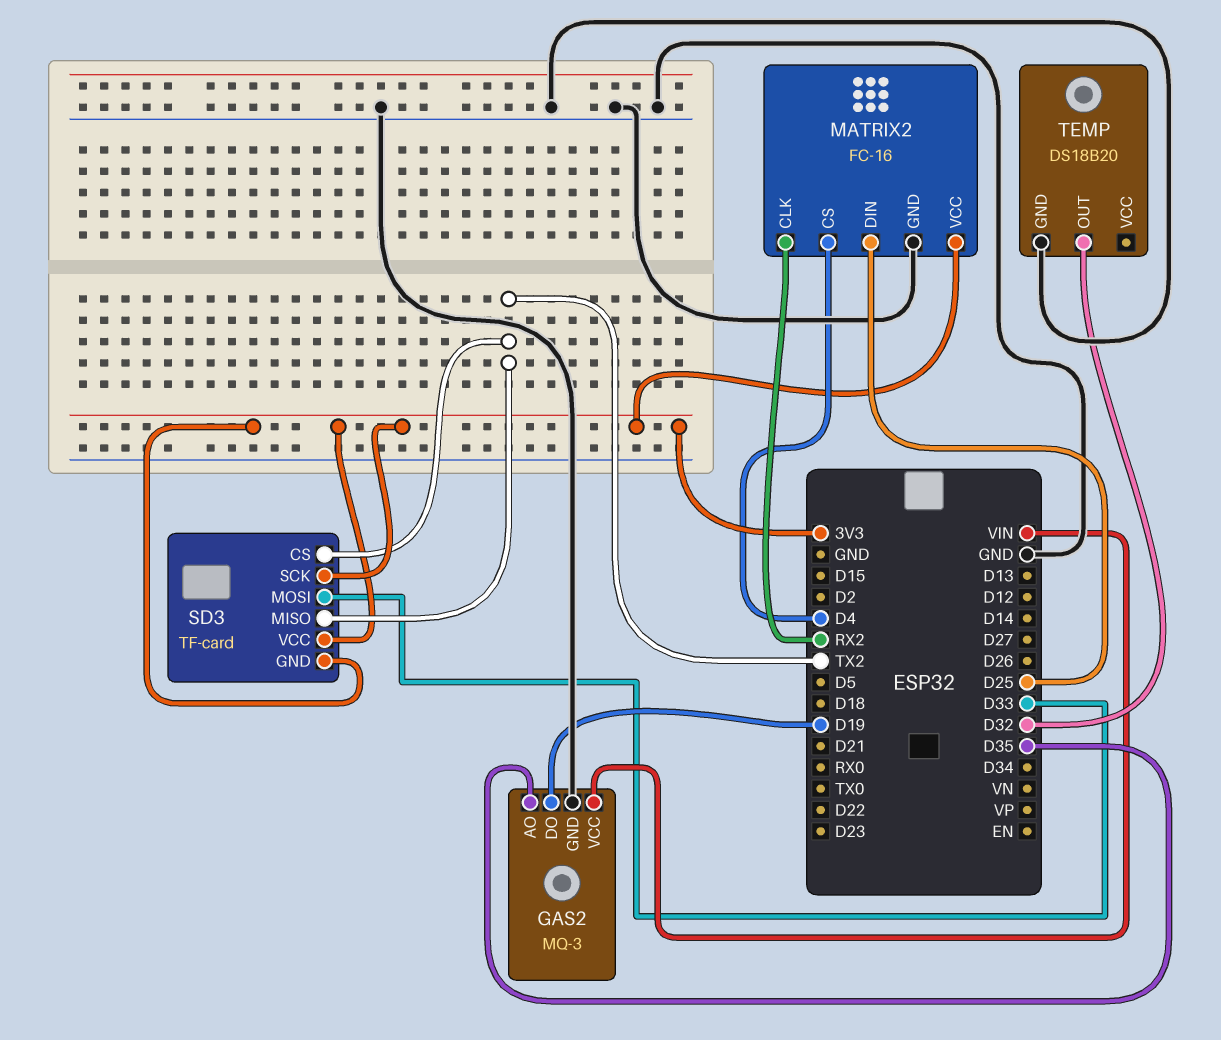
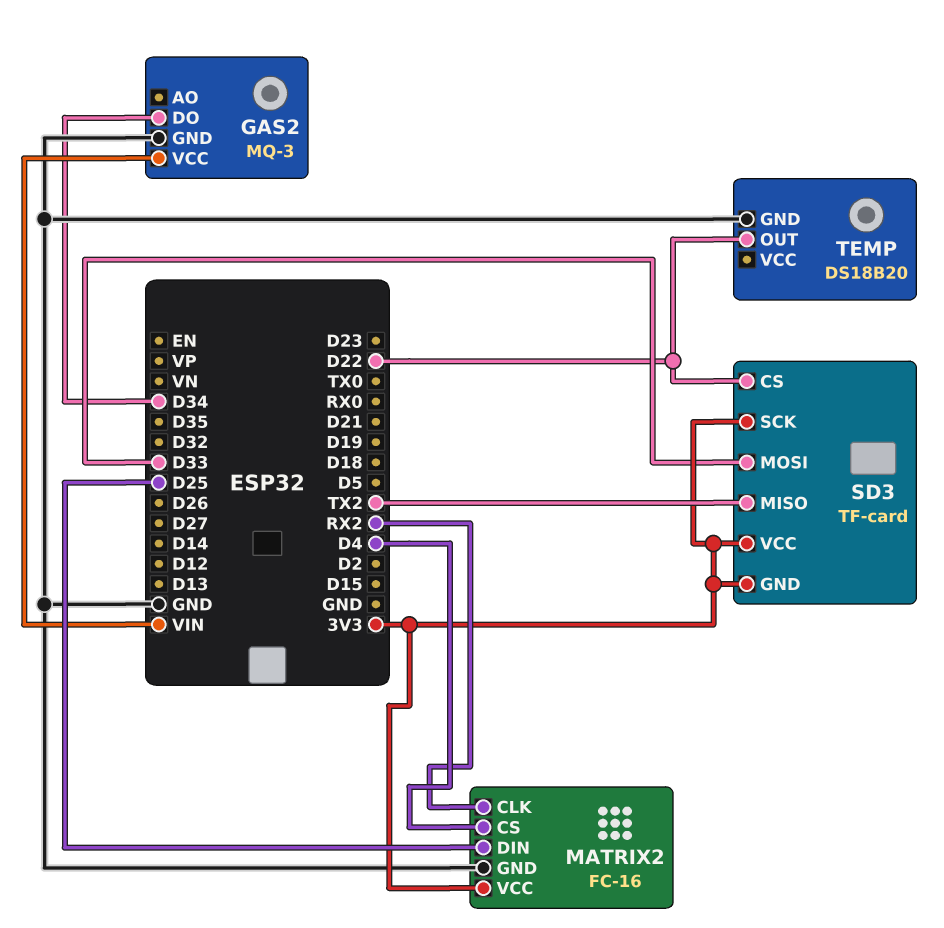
GAS2 pin AO: D35 -> none
GAS2 pin DO: D19 -> D34
SD3 pin CS: TX2 -> D22
TEMP pin OUT: D32 -> D22

